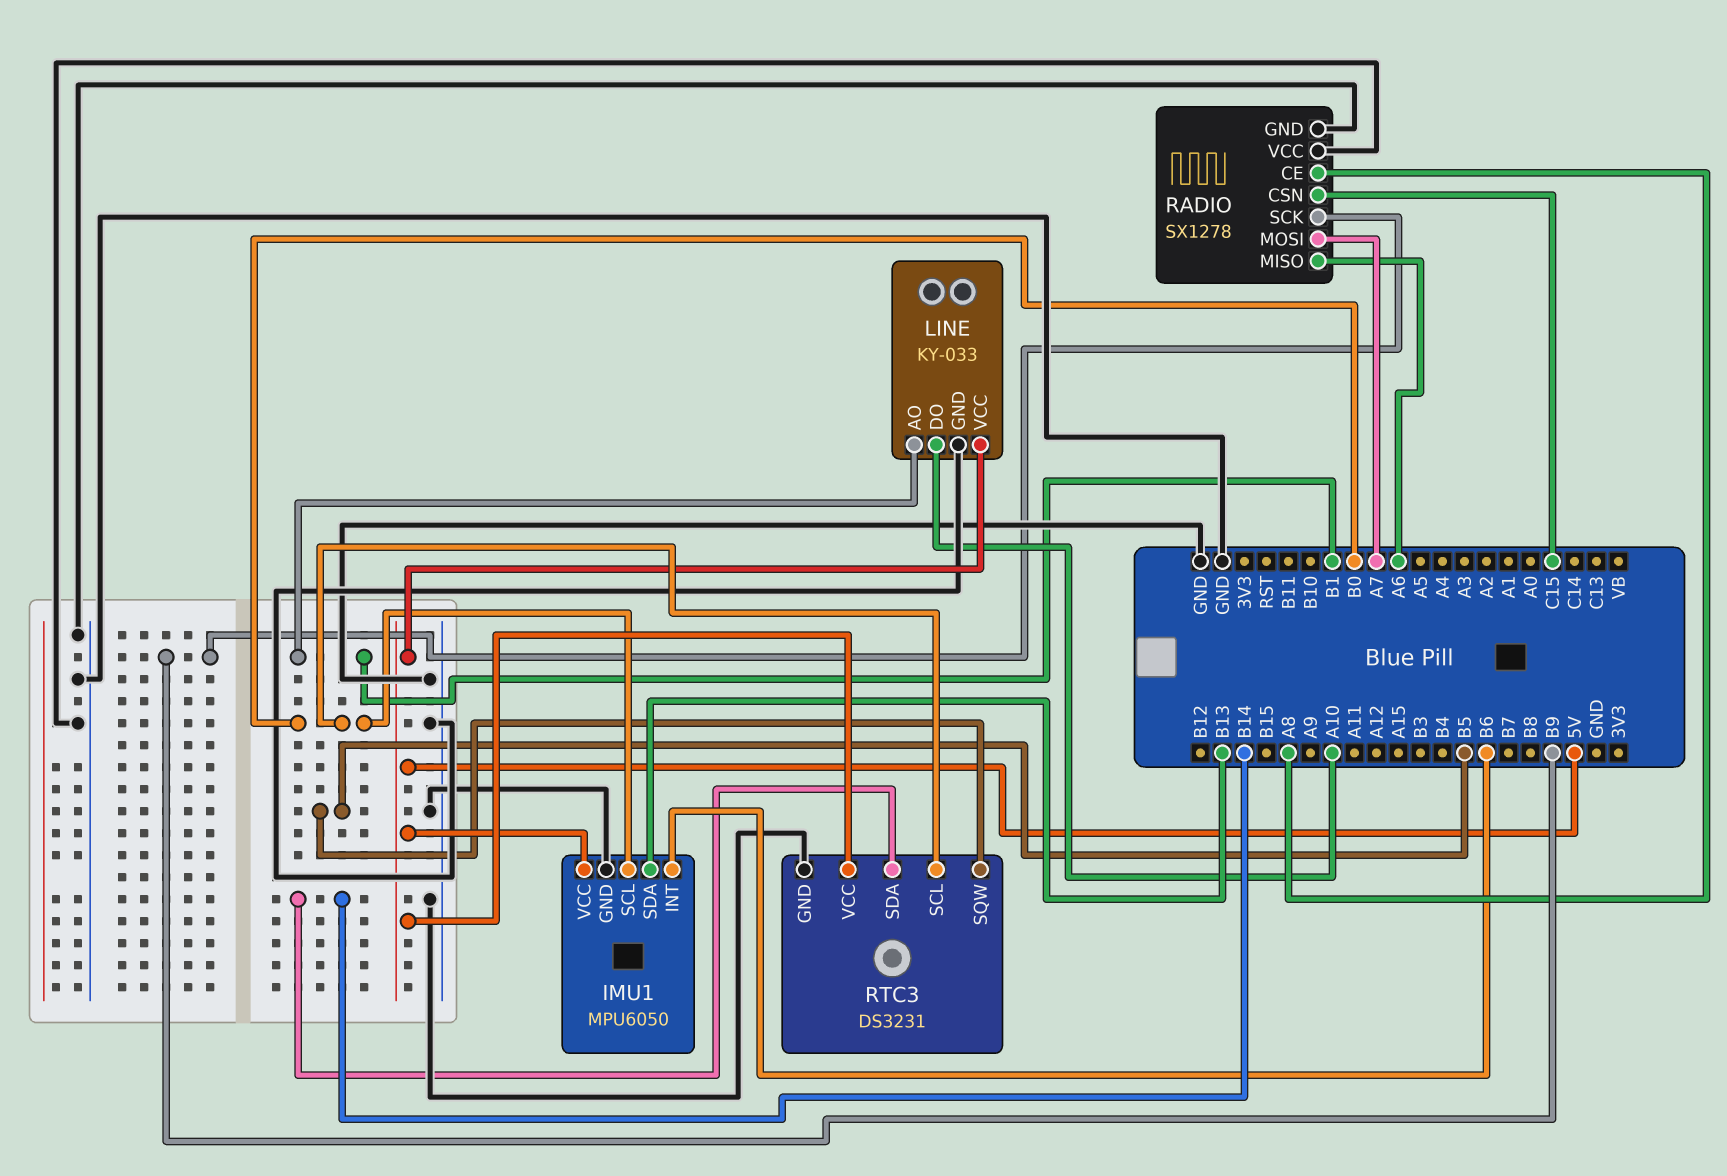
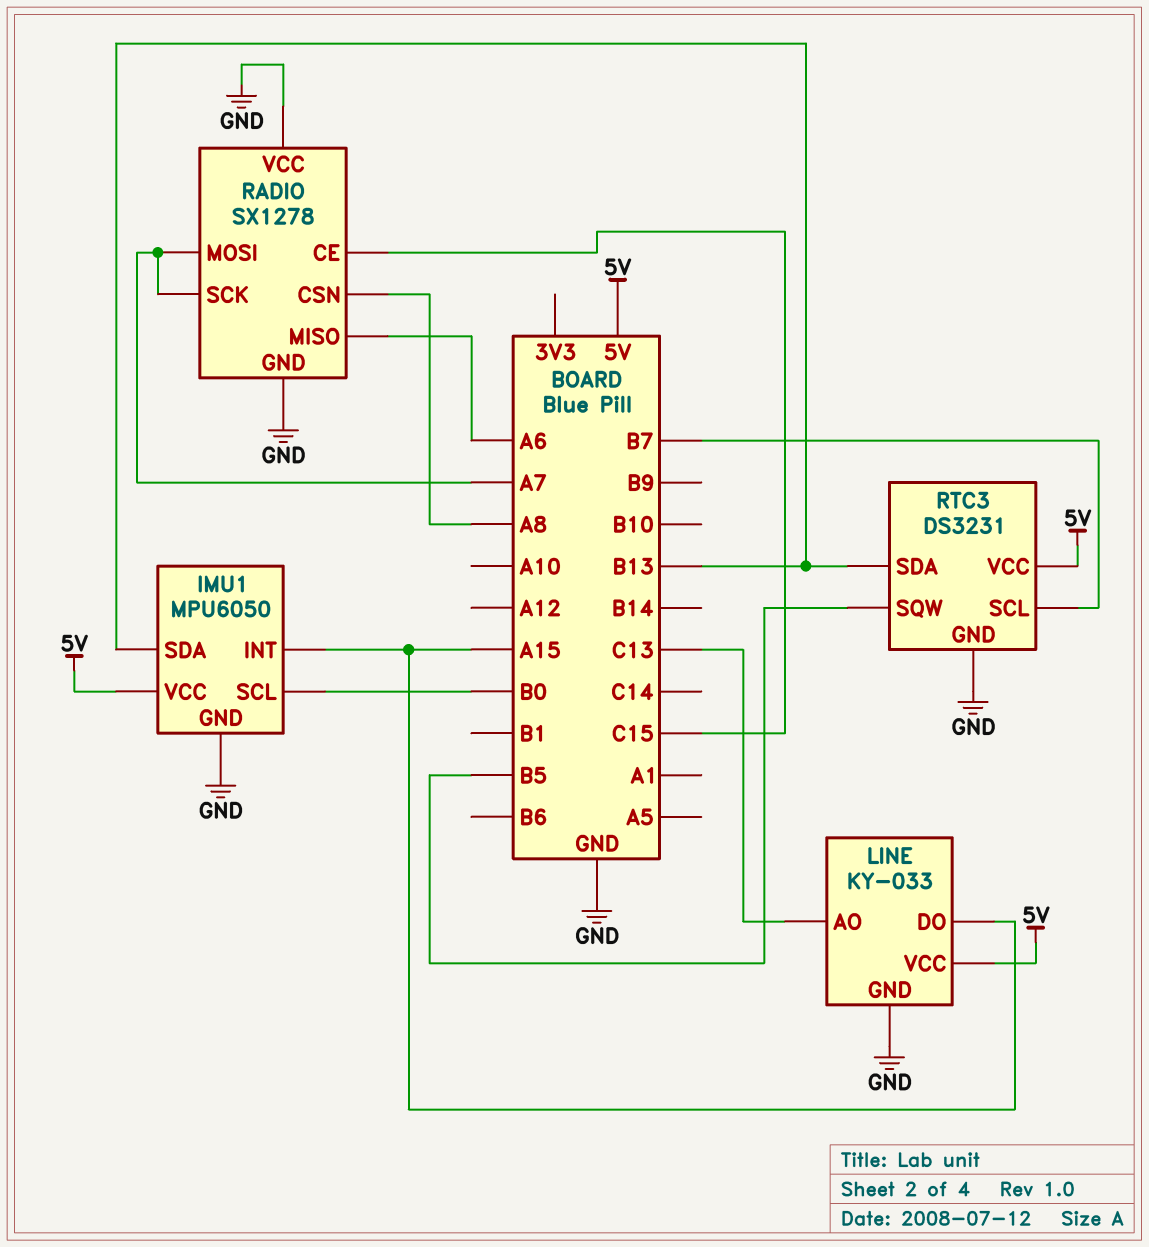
IMU1 pin INT: B6 -> A15
LINE pin AO: B1 -> C13
LINE pin DO: A10 -> A15
RADIO pin CE: A8 -> C15
RADIO pin CSN: C15 -> A8
RADIO pin SCK: B9 -> A7
RTC3 pin SCL: B0 -> B7
RTC3 pin SDA: B14 -> B13

